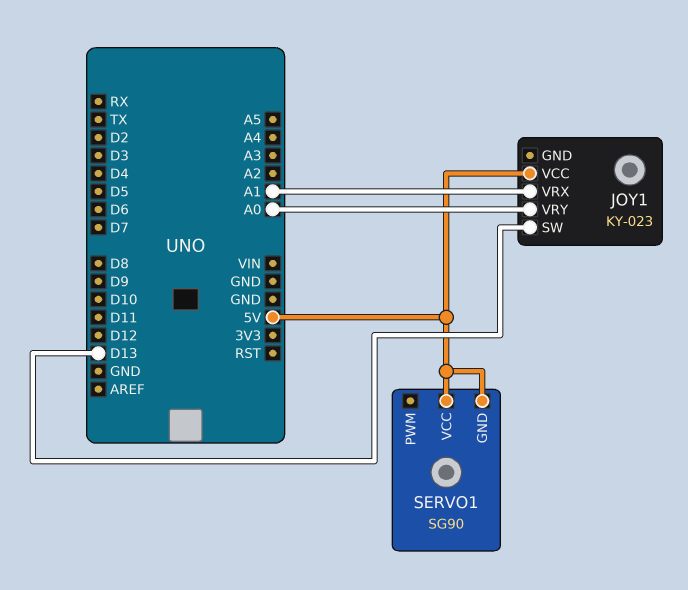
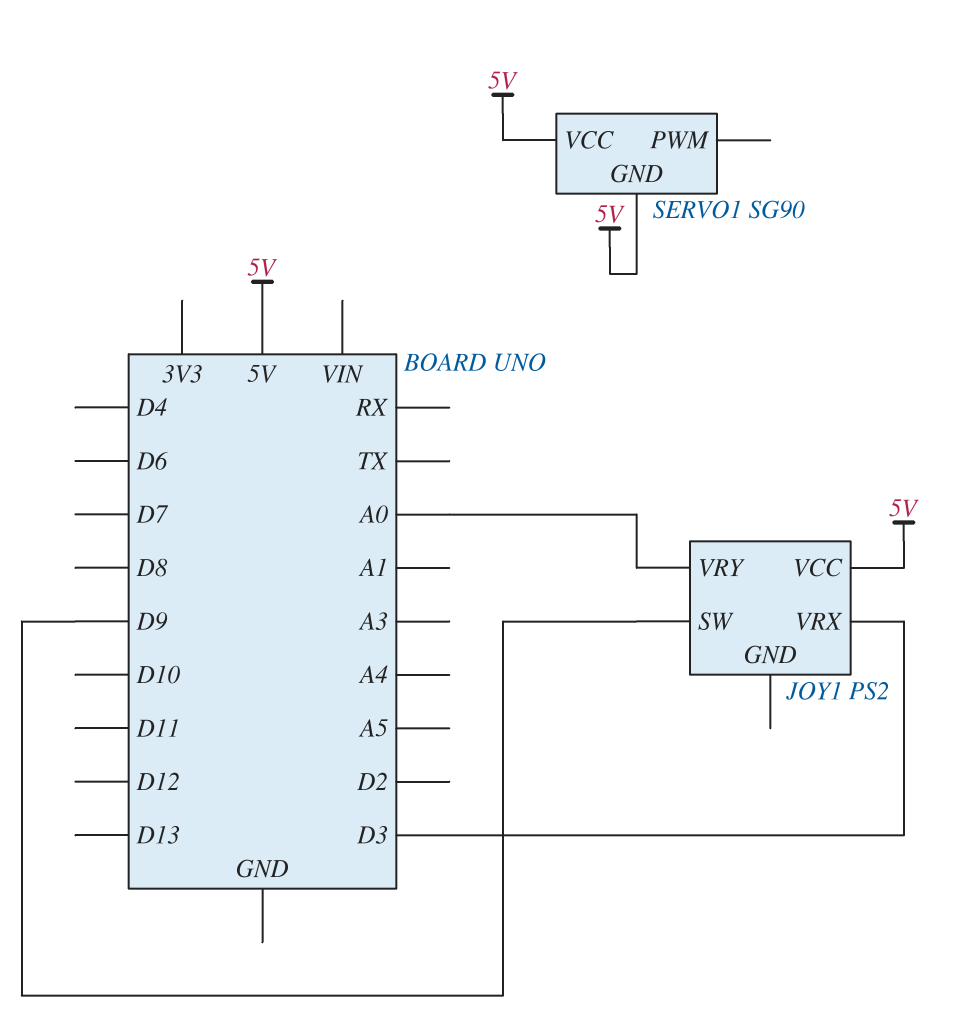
JOY1: KY-023 -> PS2
JOY1 pin SW: D13 -> D9
JOY1 pin VRX: A1 -> D3

